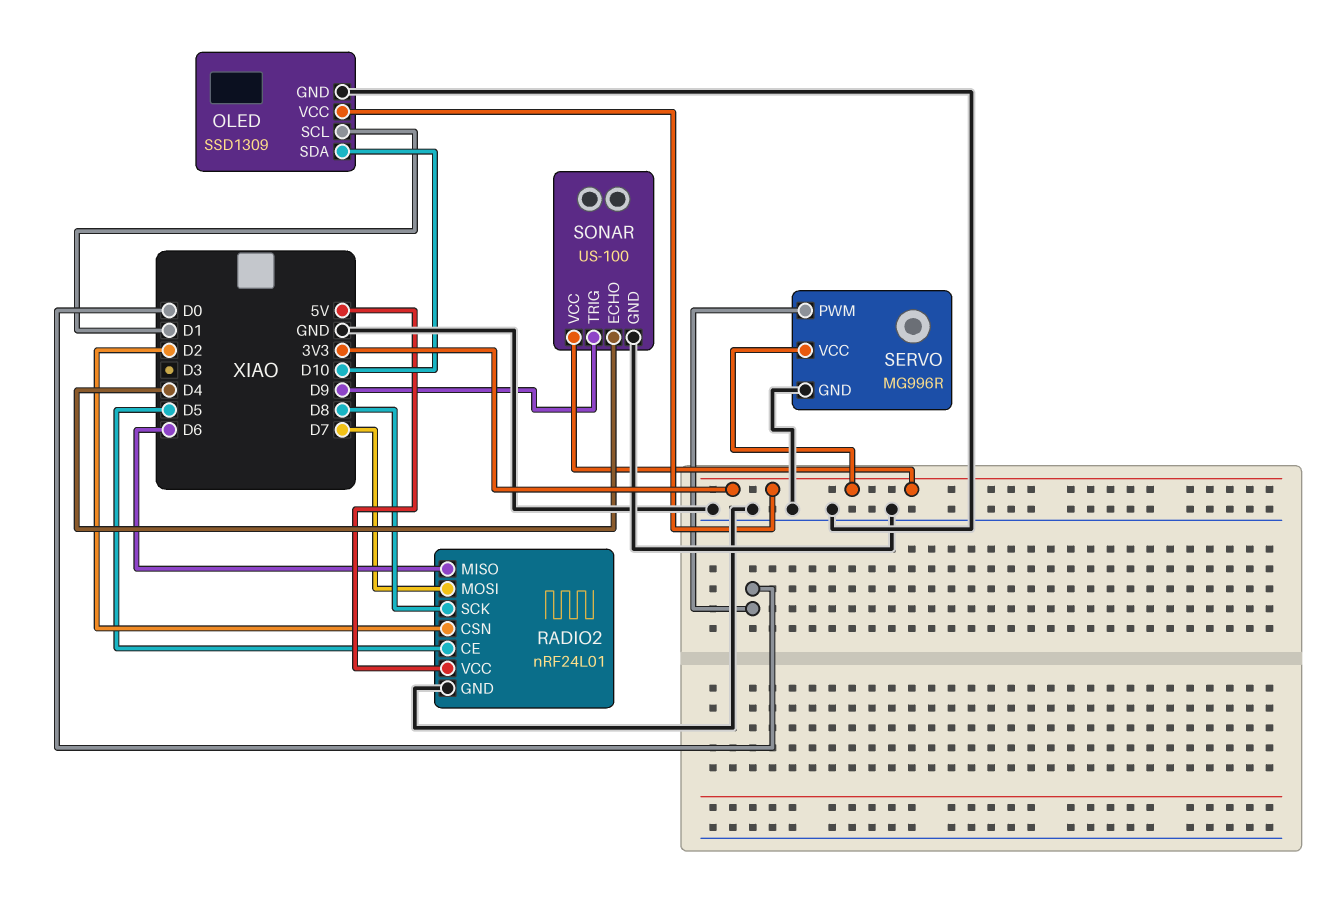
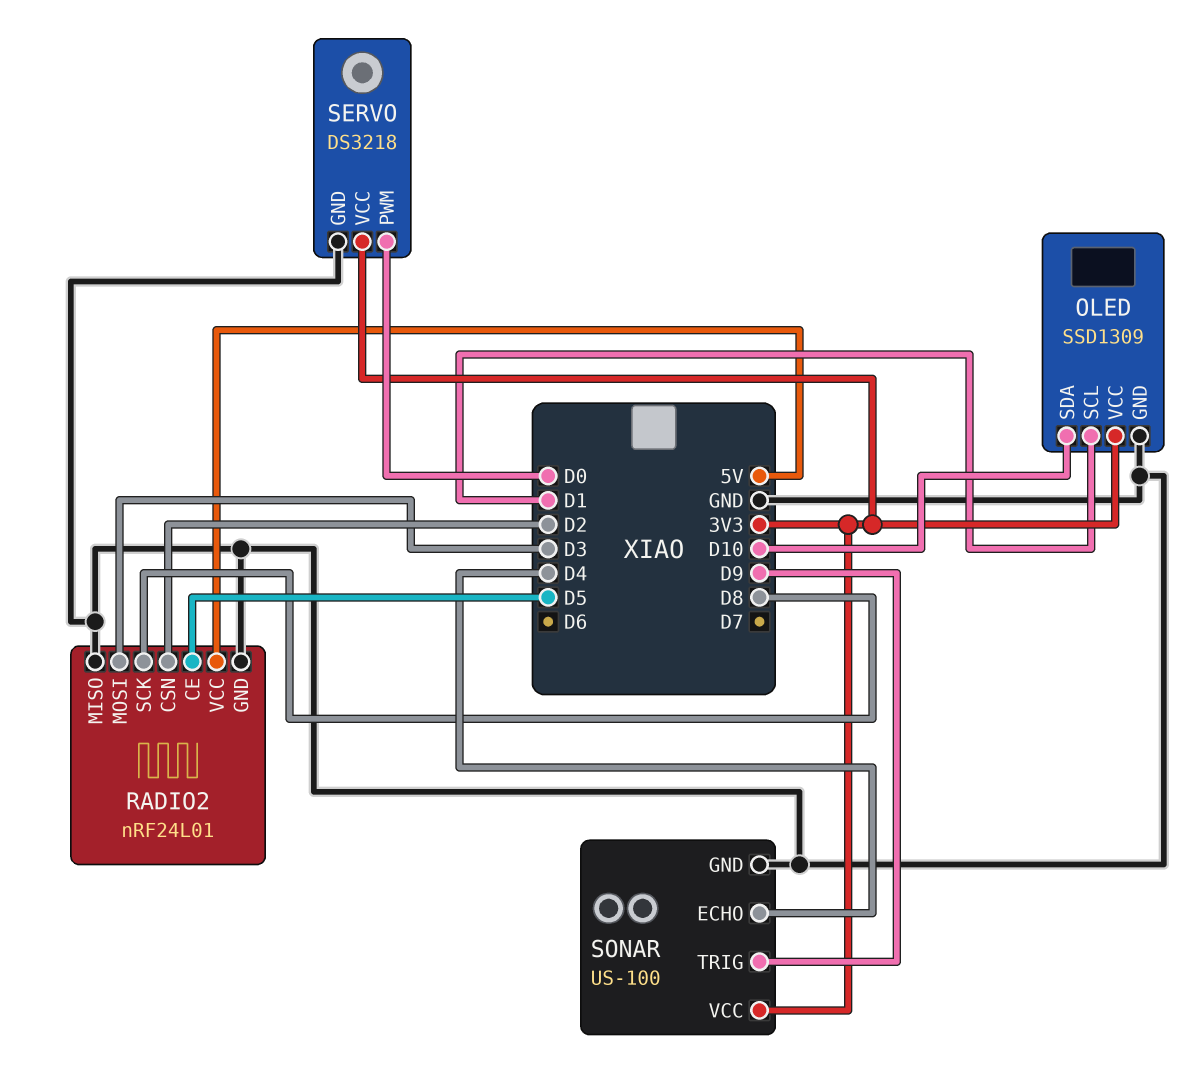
RADIO2 pin MISO: D6 -> GND
RADIO2 pin MOSI: D7 -> D3
SERVO: MG996R -> DS3218

